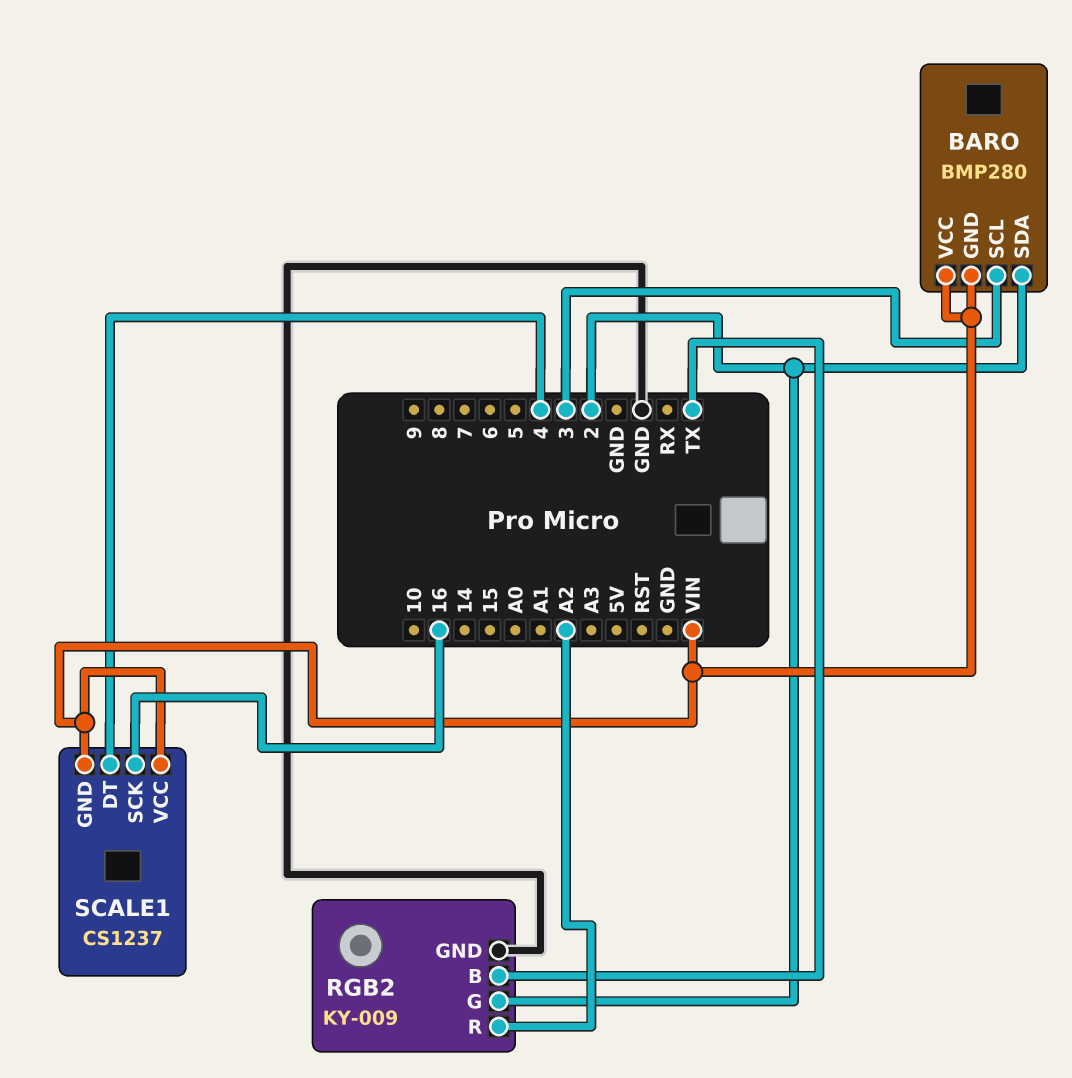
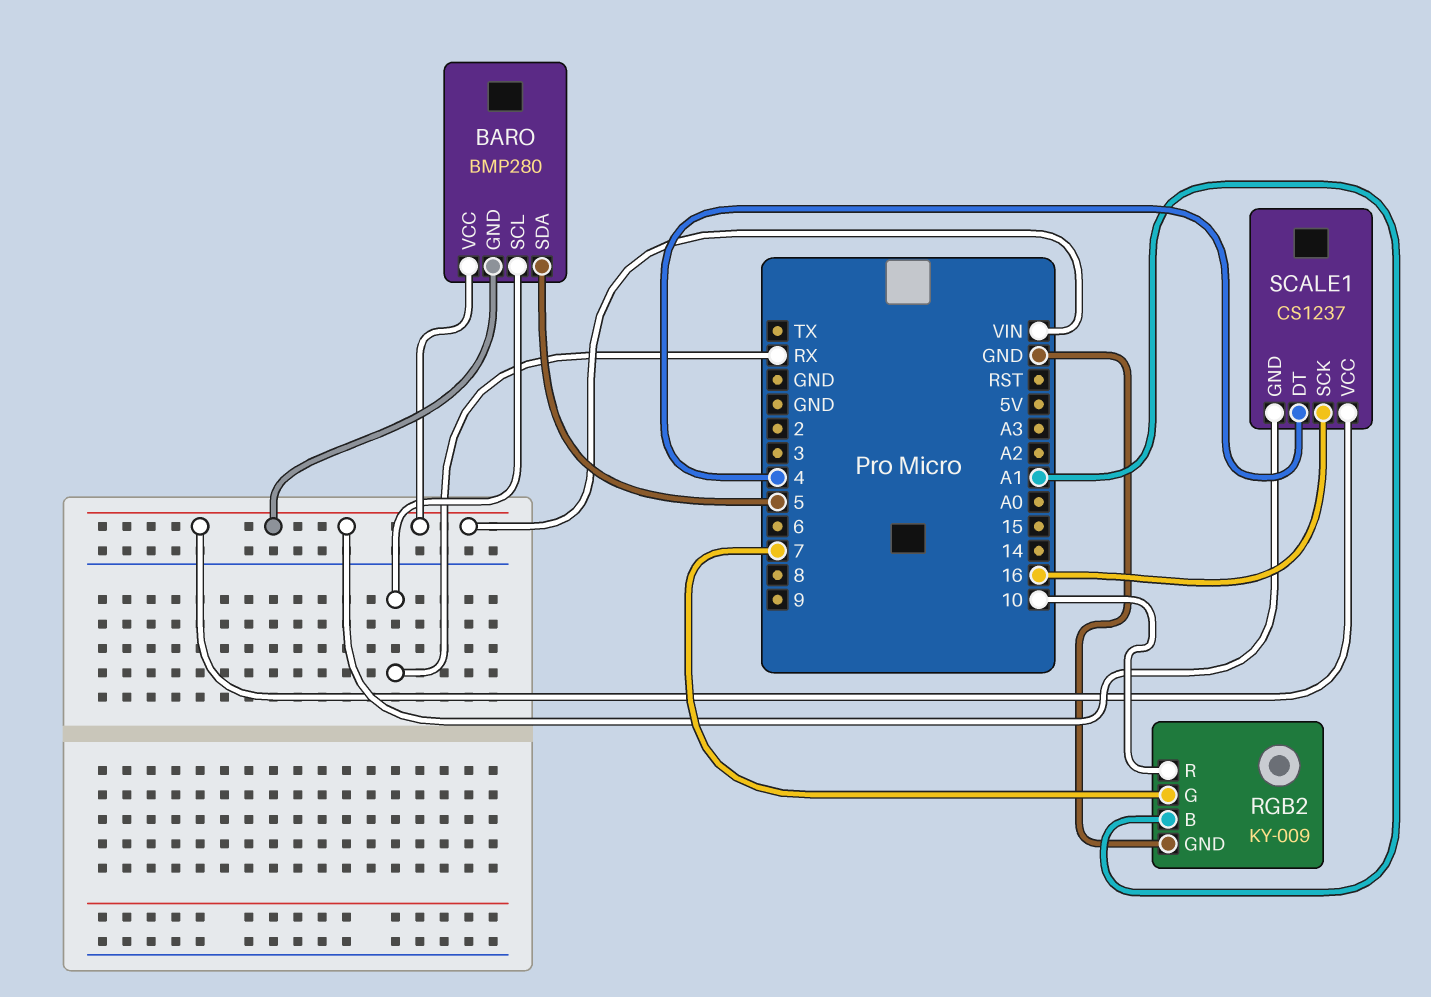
BARO pin SCL: 3 -> RX
BARO pin SDA: 2 -> 5
RGB2 pin B: TX -> A1
RGB2 pin G: 2 -> 7
RGB2 pin R: A2 -> 10

